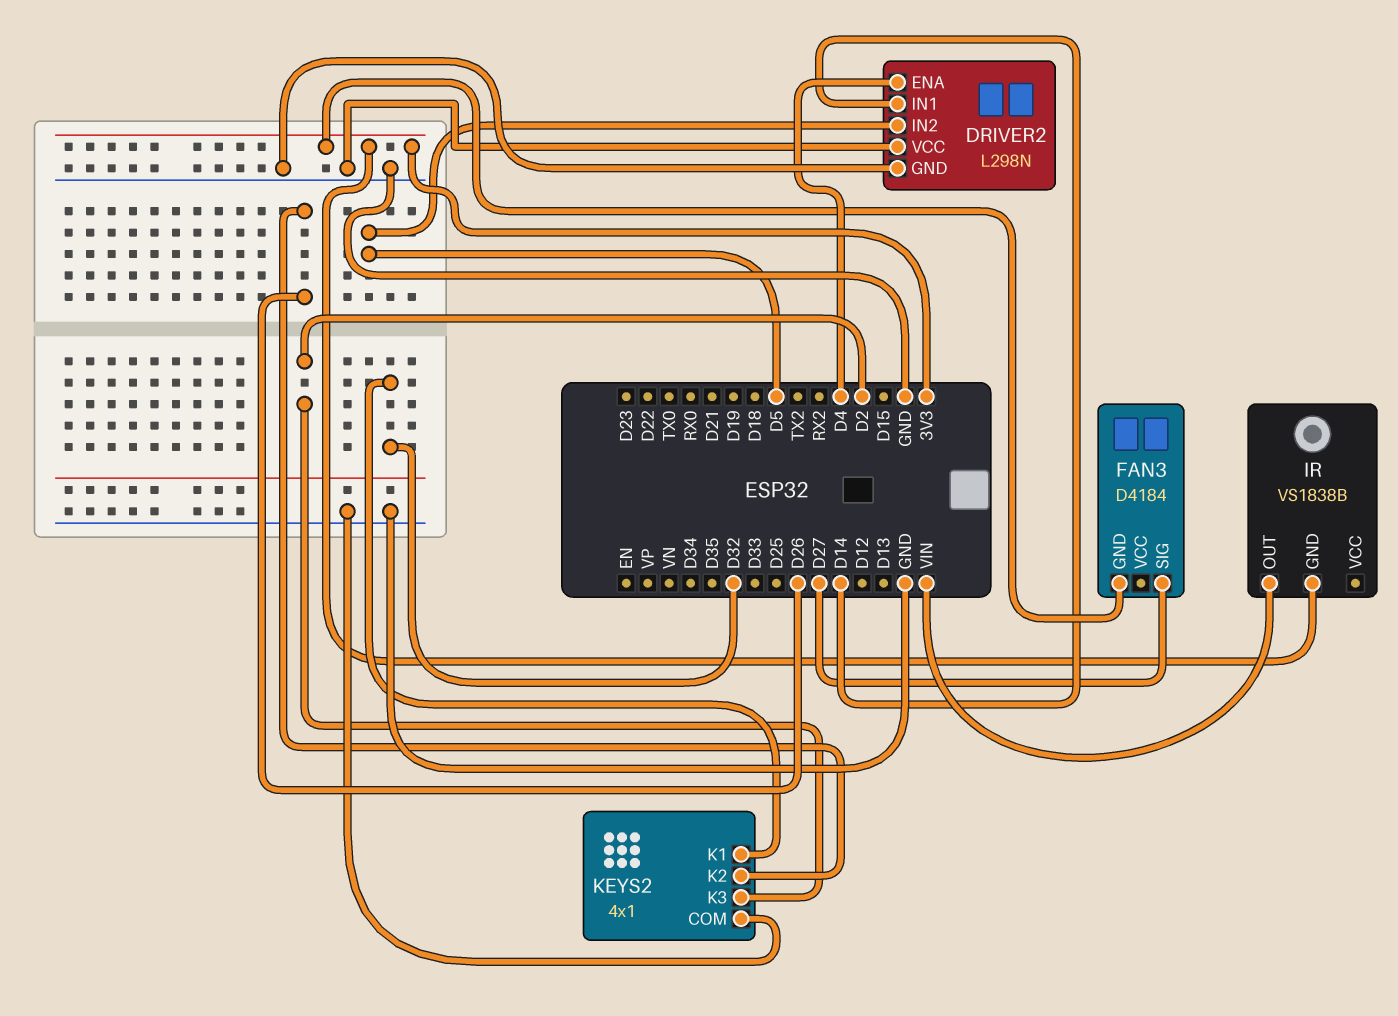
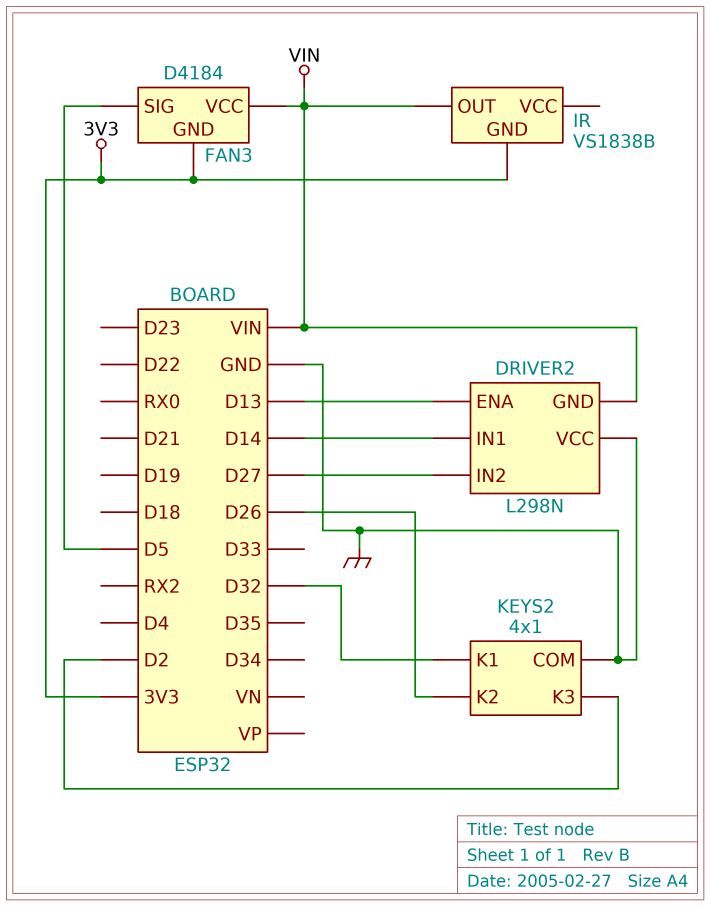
DRIVER2 pin ENA: D4 -> D13
DRIVER2 pin GND: GND -> VIN
DRIVER2 pin IN2: D5 -> D27
FAN3 pin SIG: D27 -> D5
FAN3 pin VCC: none -> VIN

